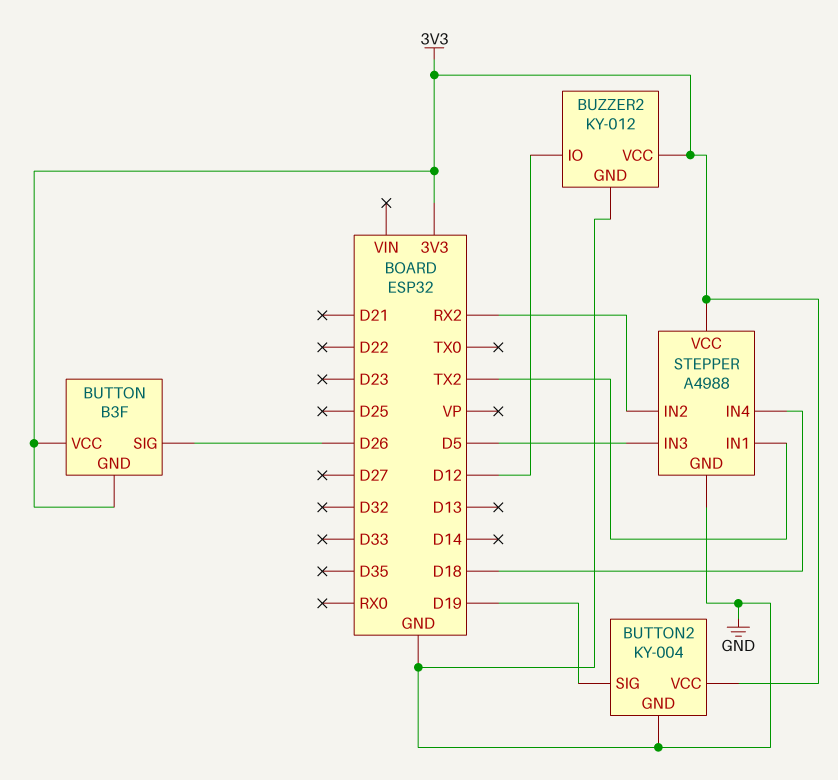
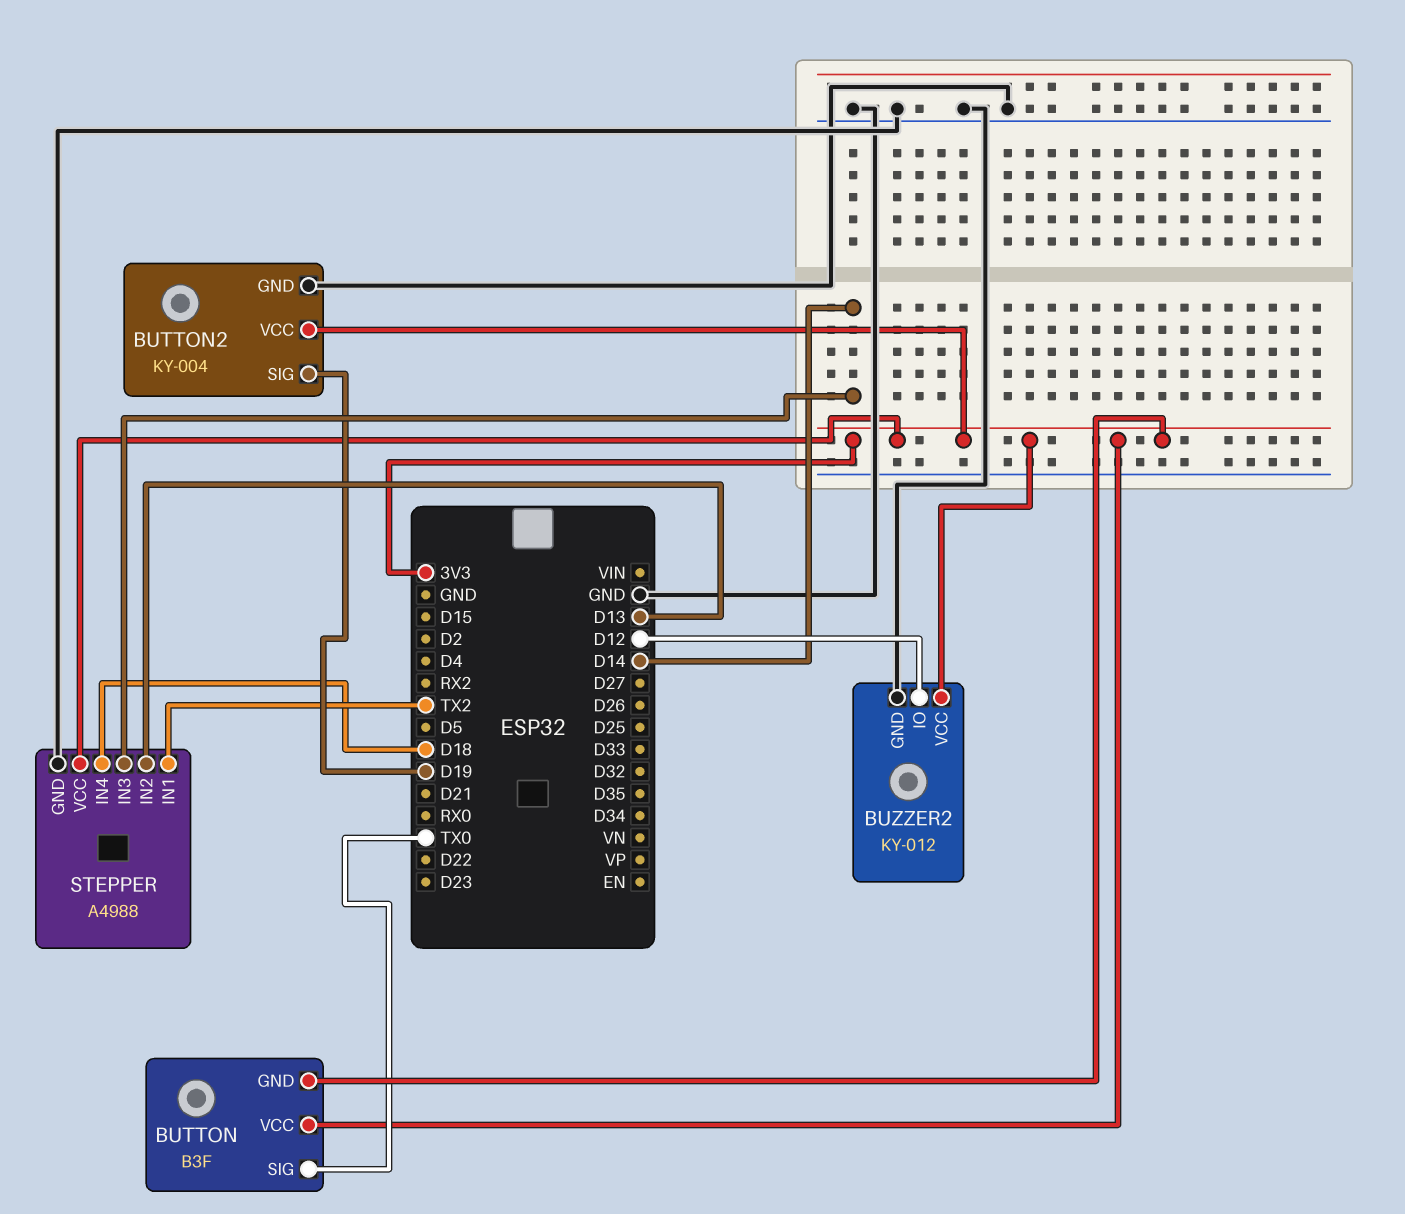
BUTTON pin SIG: D26 -> TX0
STEPPER pin IN2: RX2 -> D13
STEPPER pin IN3: D5 -> D14

